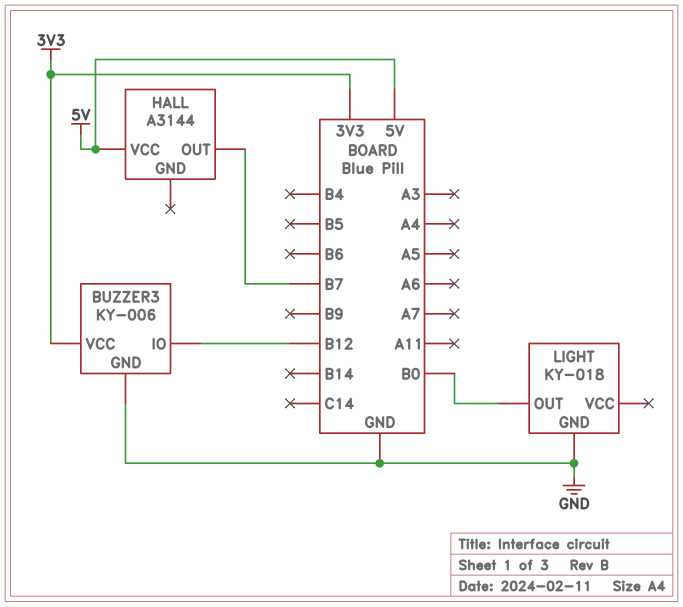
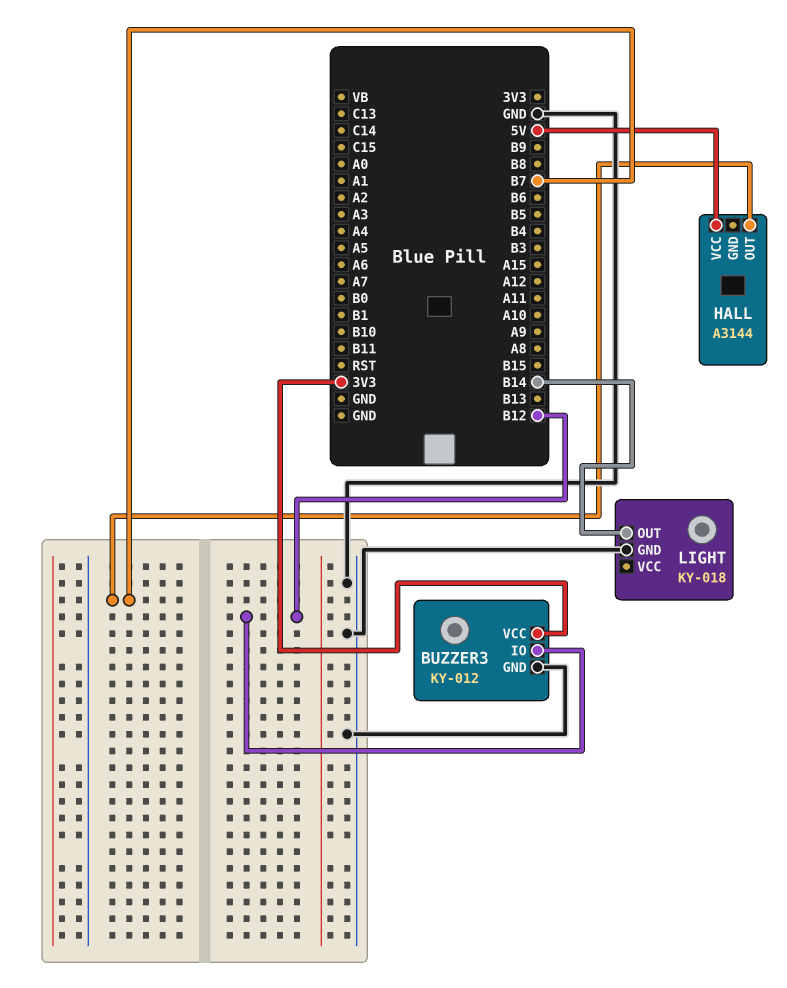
BUZZER3: KY-006 -> KY-012
LIGHT pin OUT: B0 -> B14

